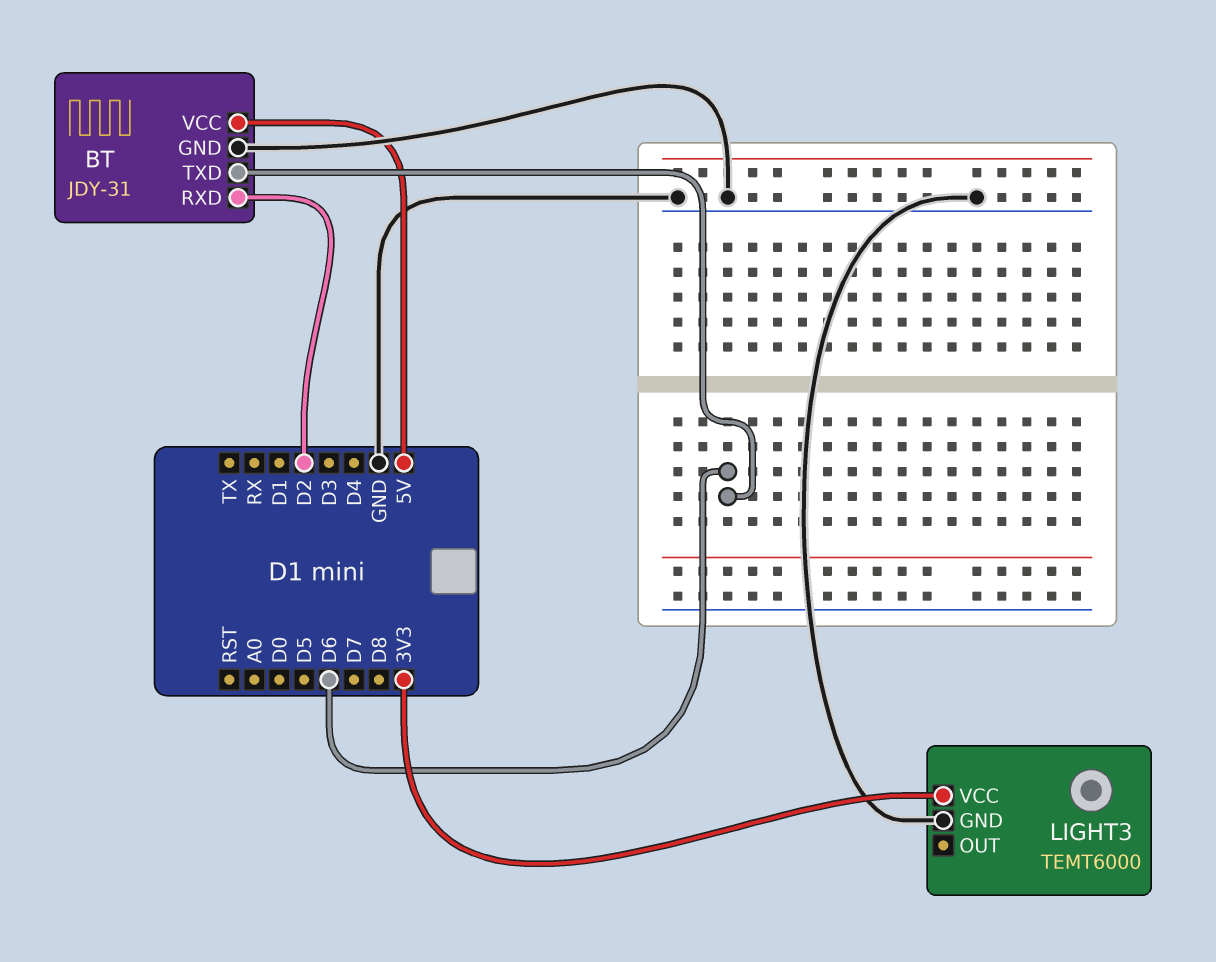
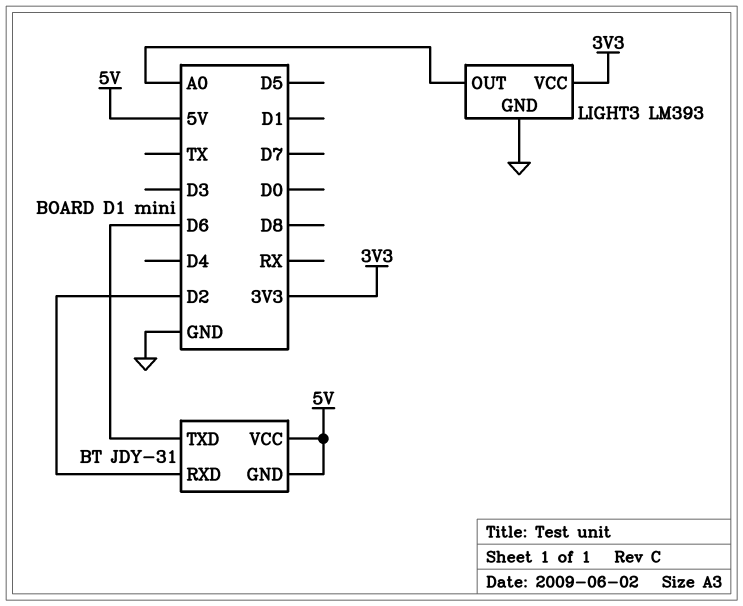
BT pin GND: GND -> 5V
LIGHT3: TEMT6000 -> LM393
LIGHT3 pin OUT: none -> A0

